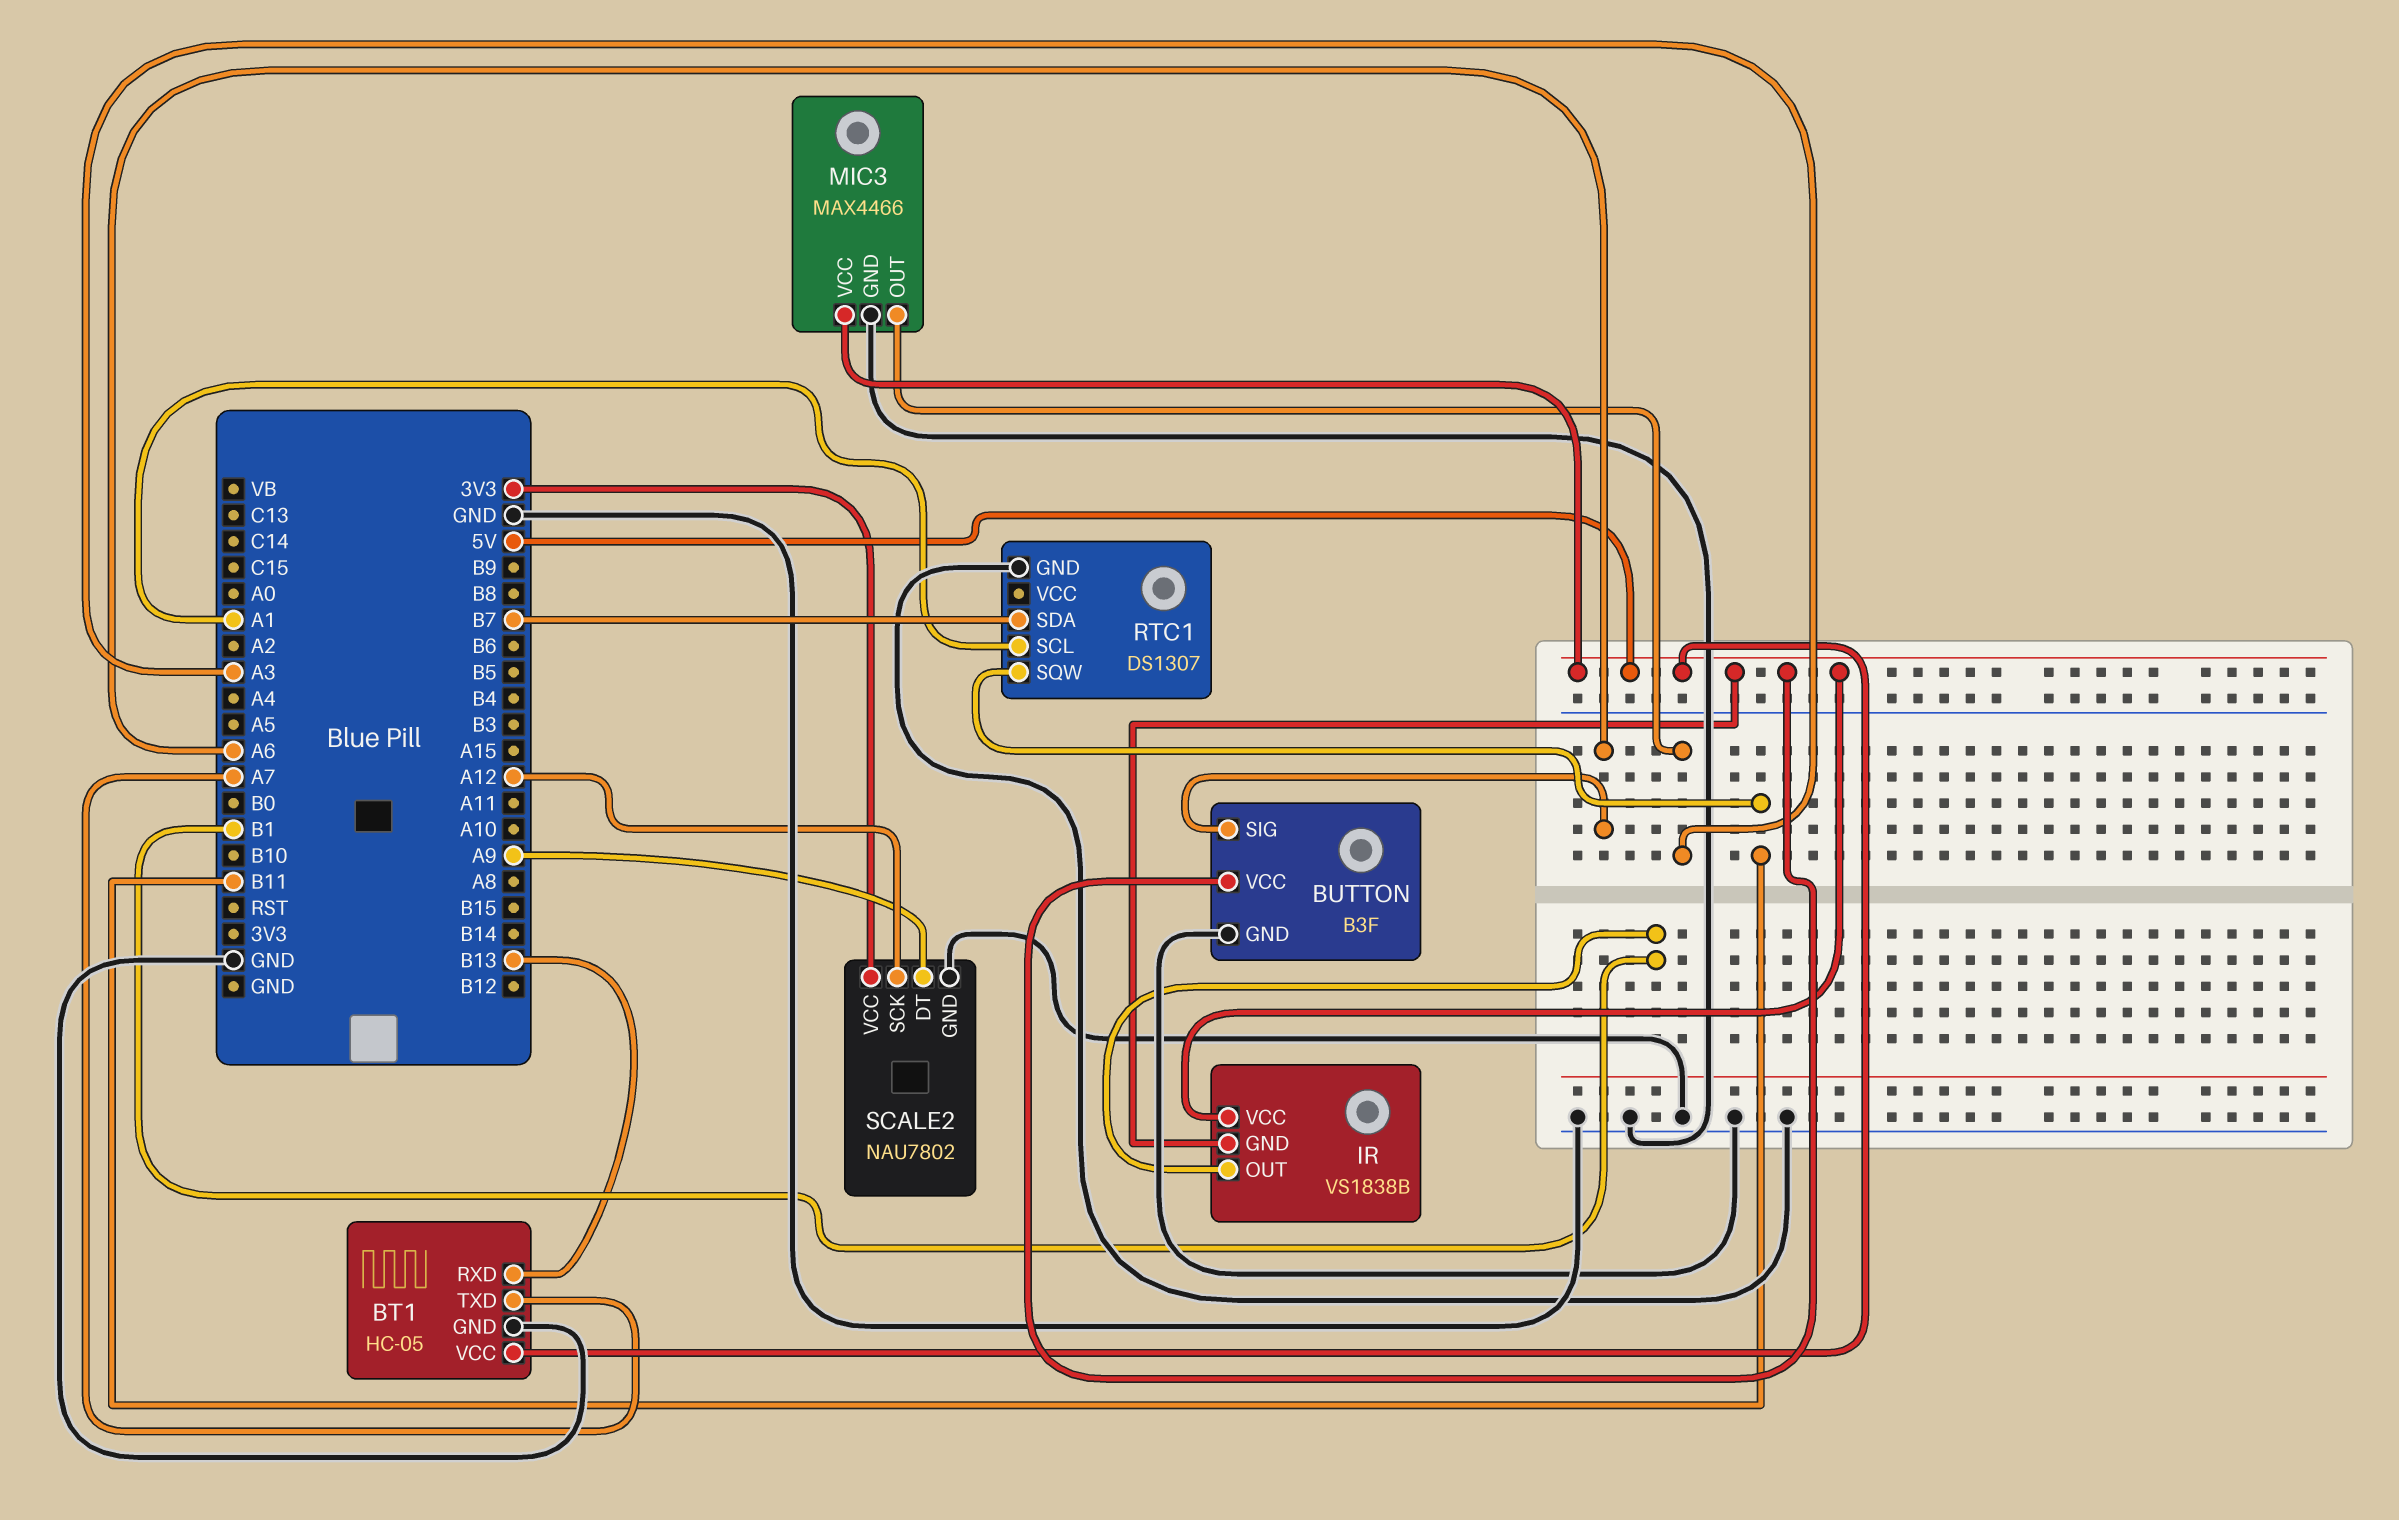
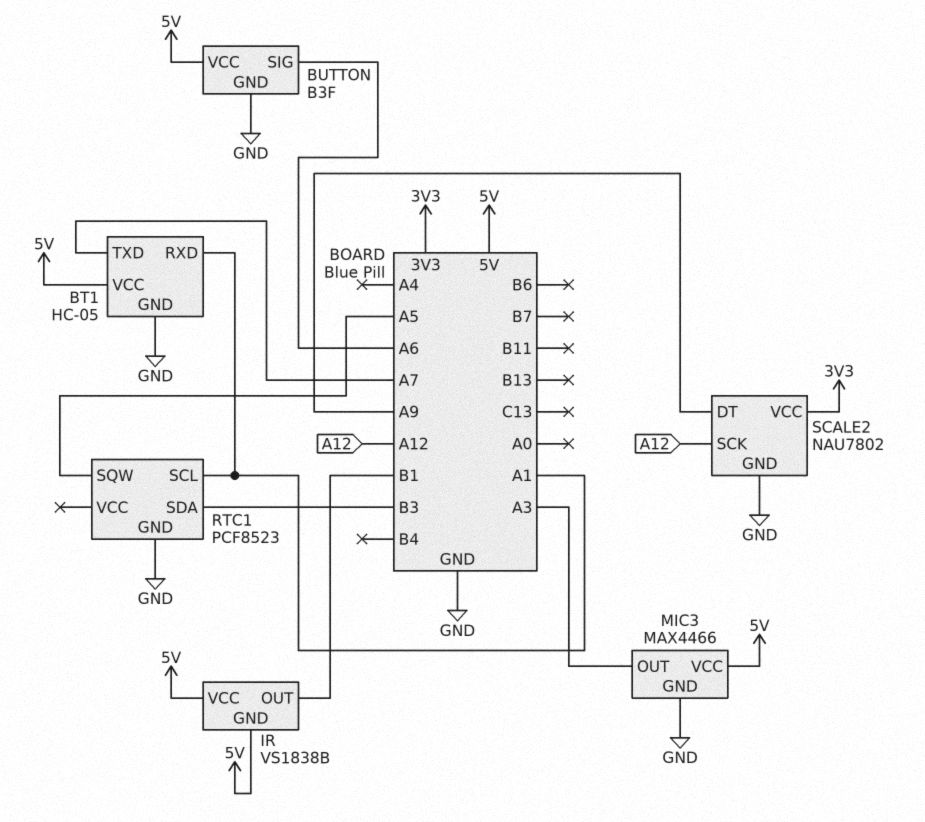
BT1 pin RXD: B13 -> A1
RTC1: DS1307 -> PCF8523
RTC1 pin SDA: B7 -> B3
RTC1 pin SQW: B11 -> A5

